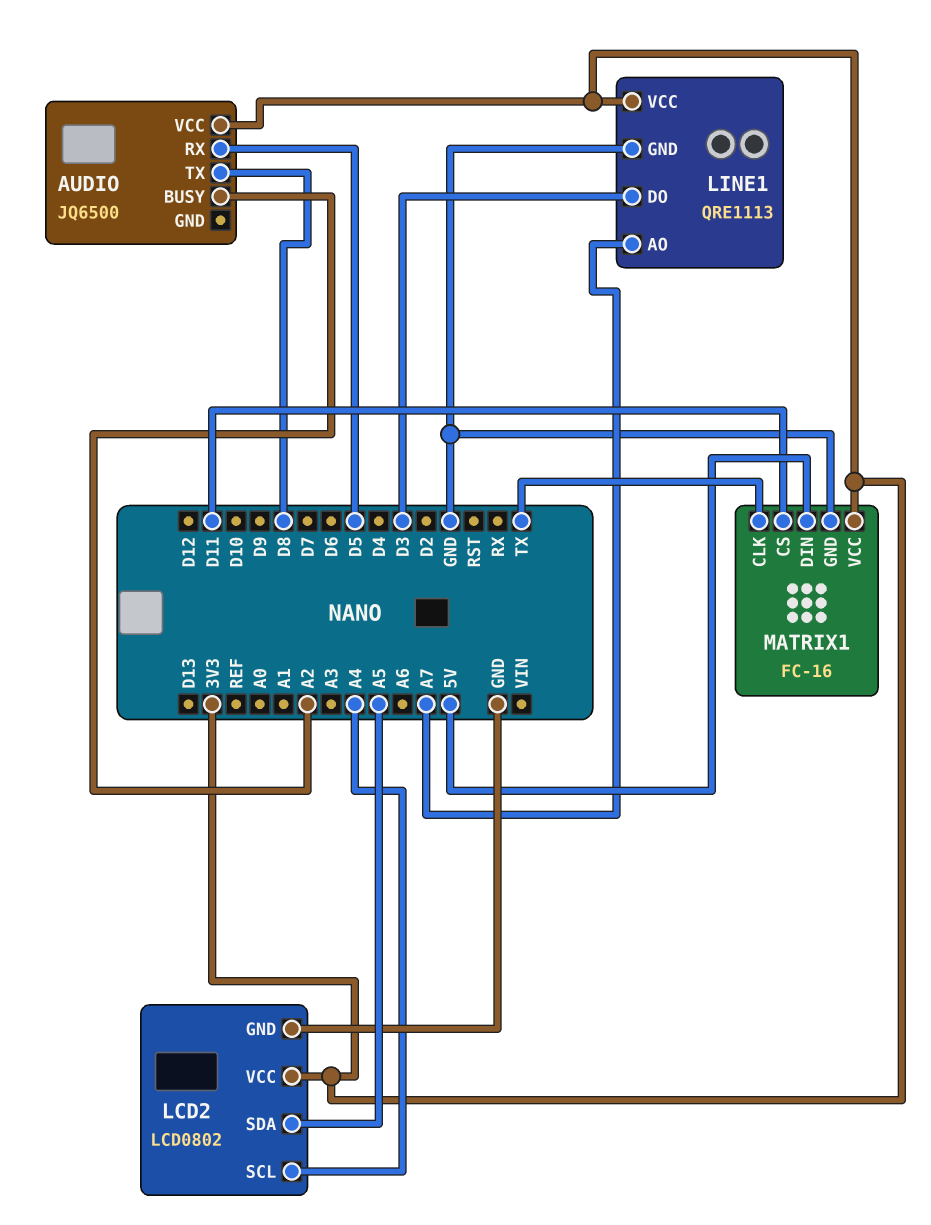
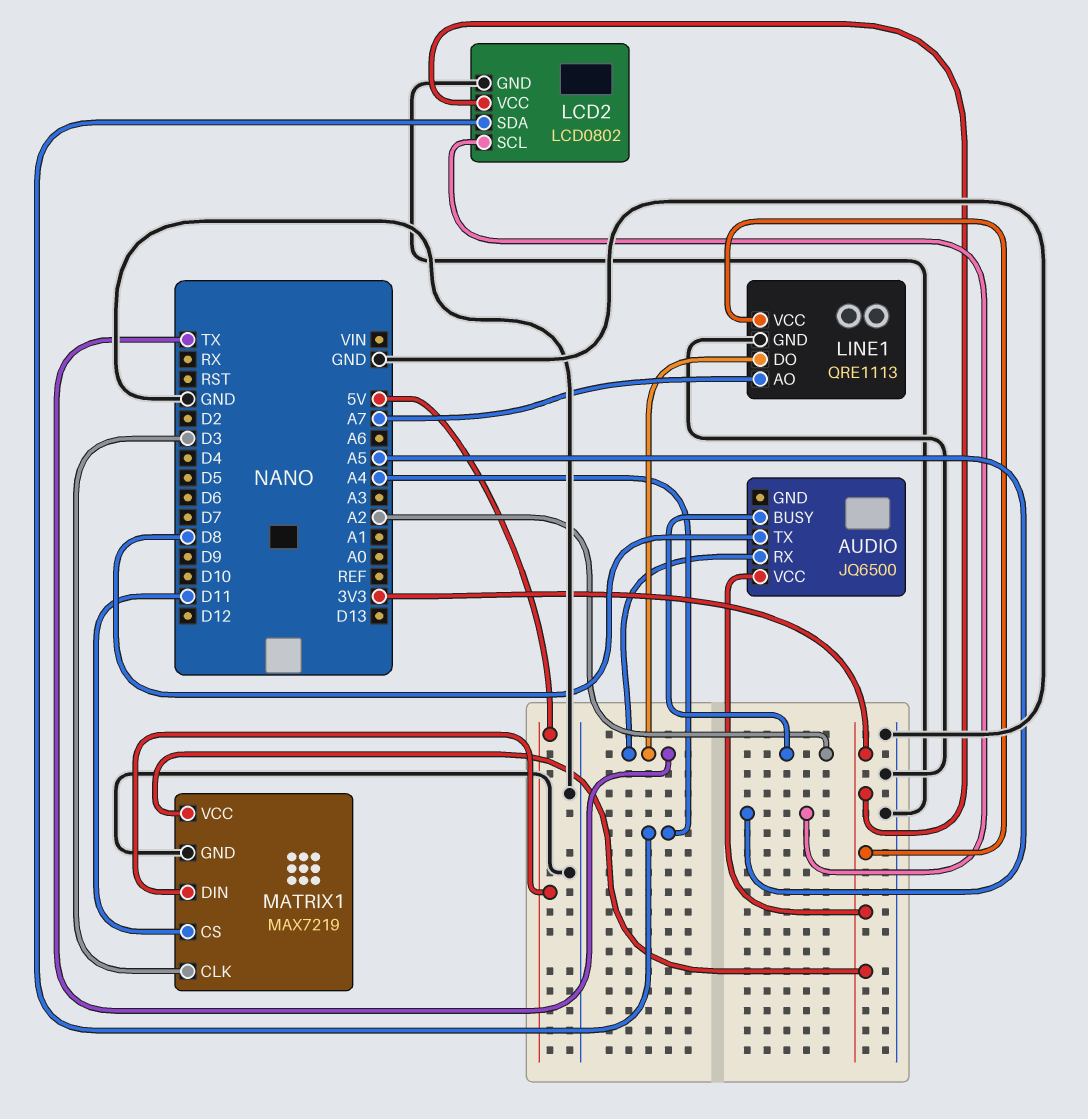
AUDIO pin RX: D5 -> TX
LCD2 pin SCL: A4 -> A5
LCD2 pin SDA: A5 -> A4
LINE1 pin DO: D3 -> TX
MATRIX1: FC-16 -> MAX7219
MATRIX1 pin CLK: TX -> D3

